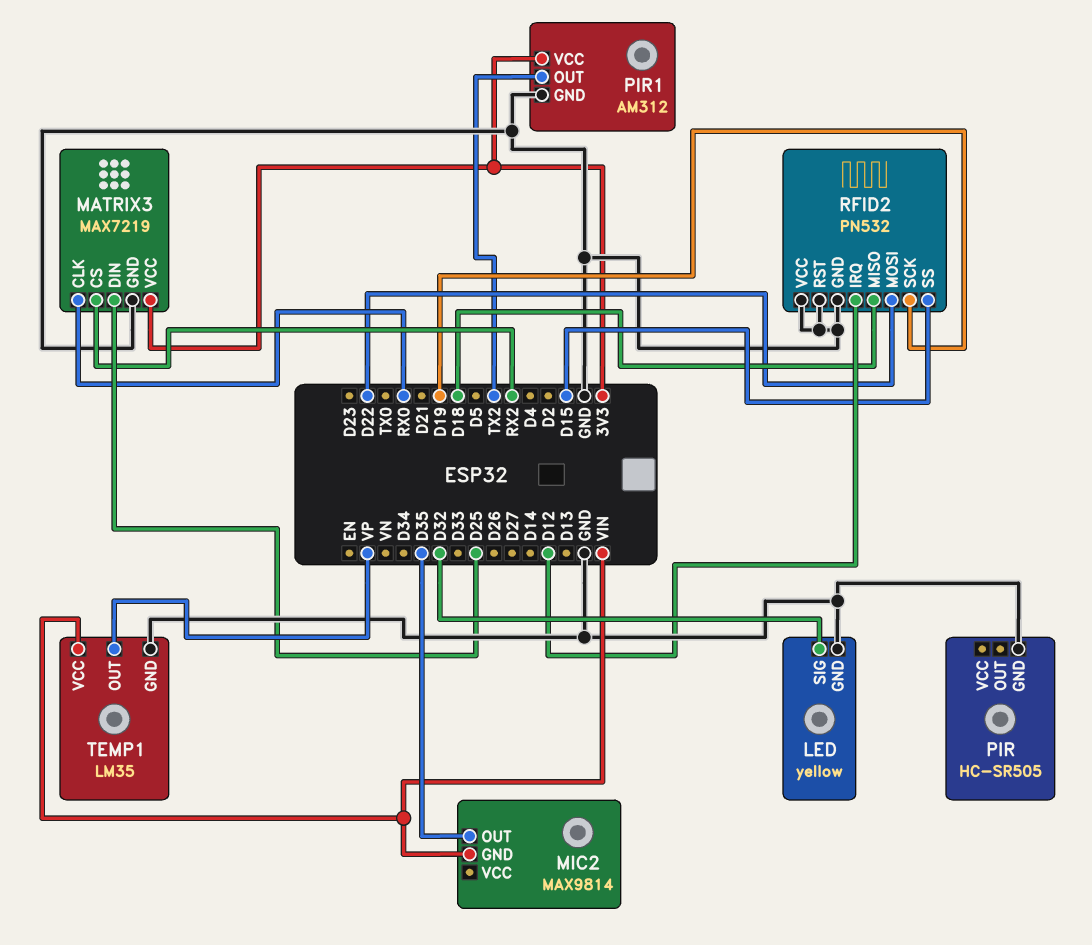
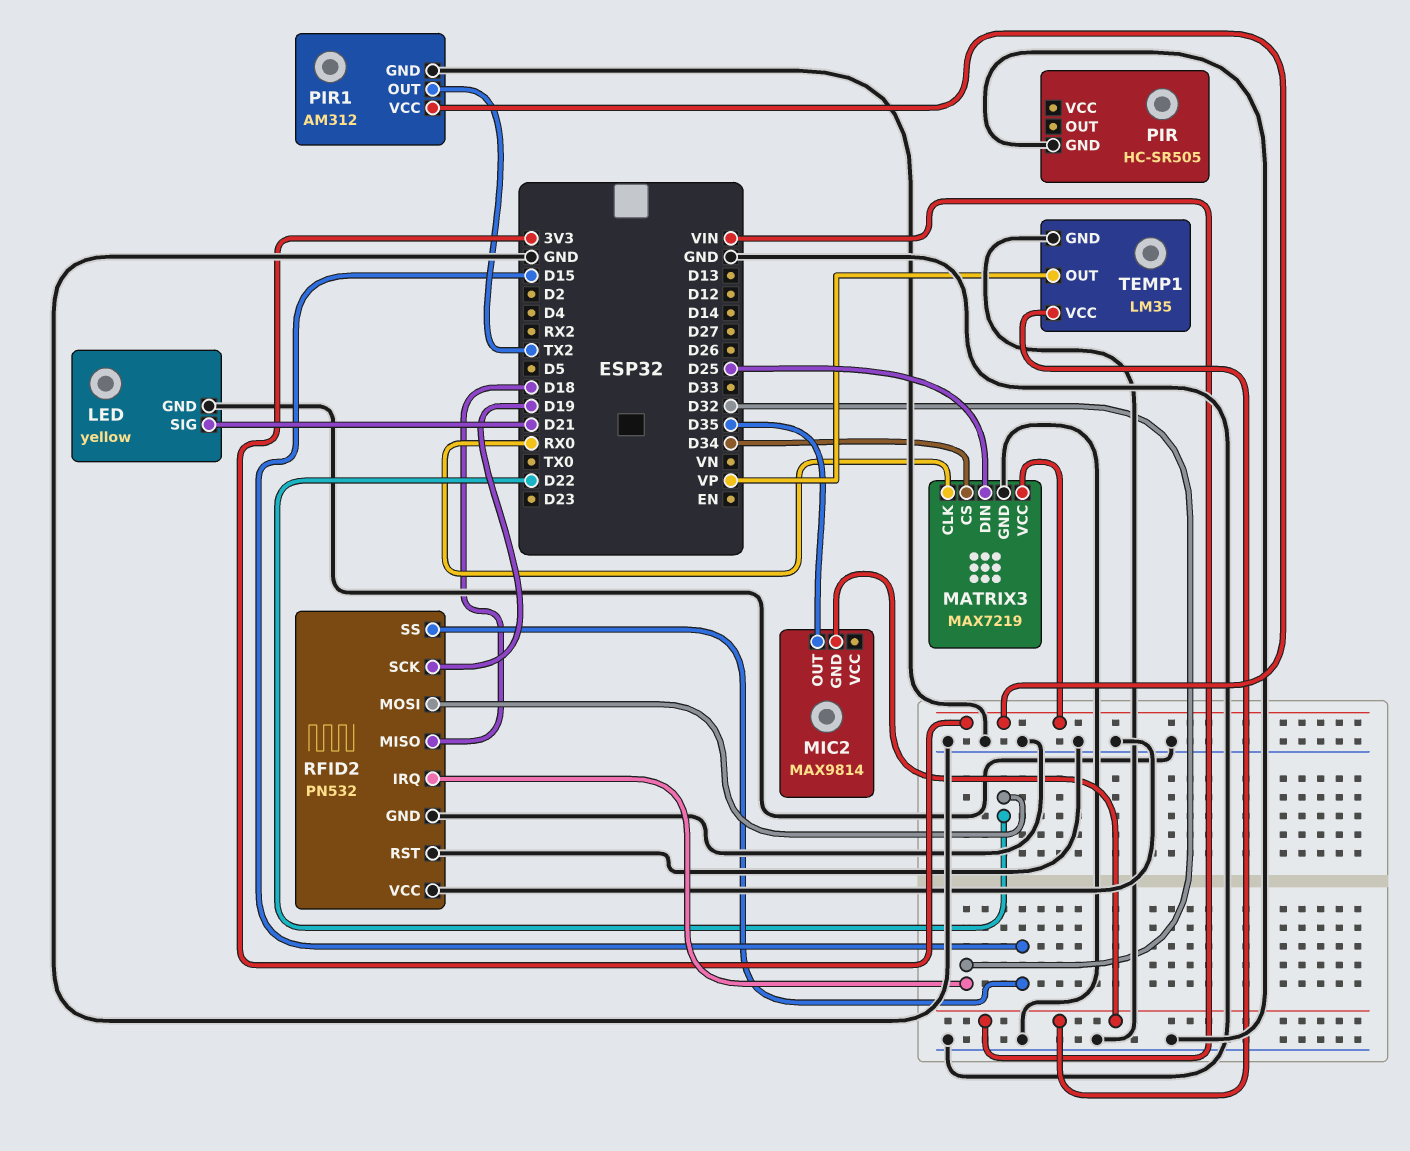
LED pin SIG: D32 -> D21
MATRIX3 pin CS: RX2 -> D34
RFID2 pin IRQ: D12 -> D32

